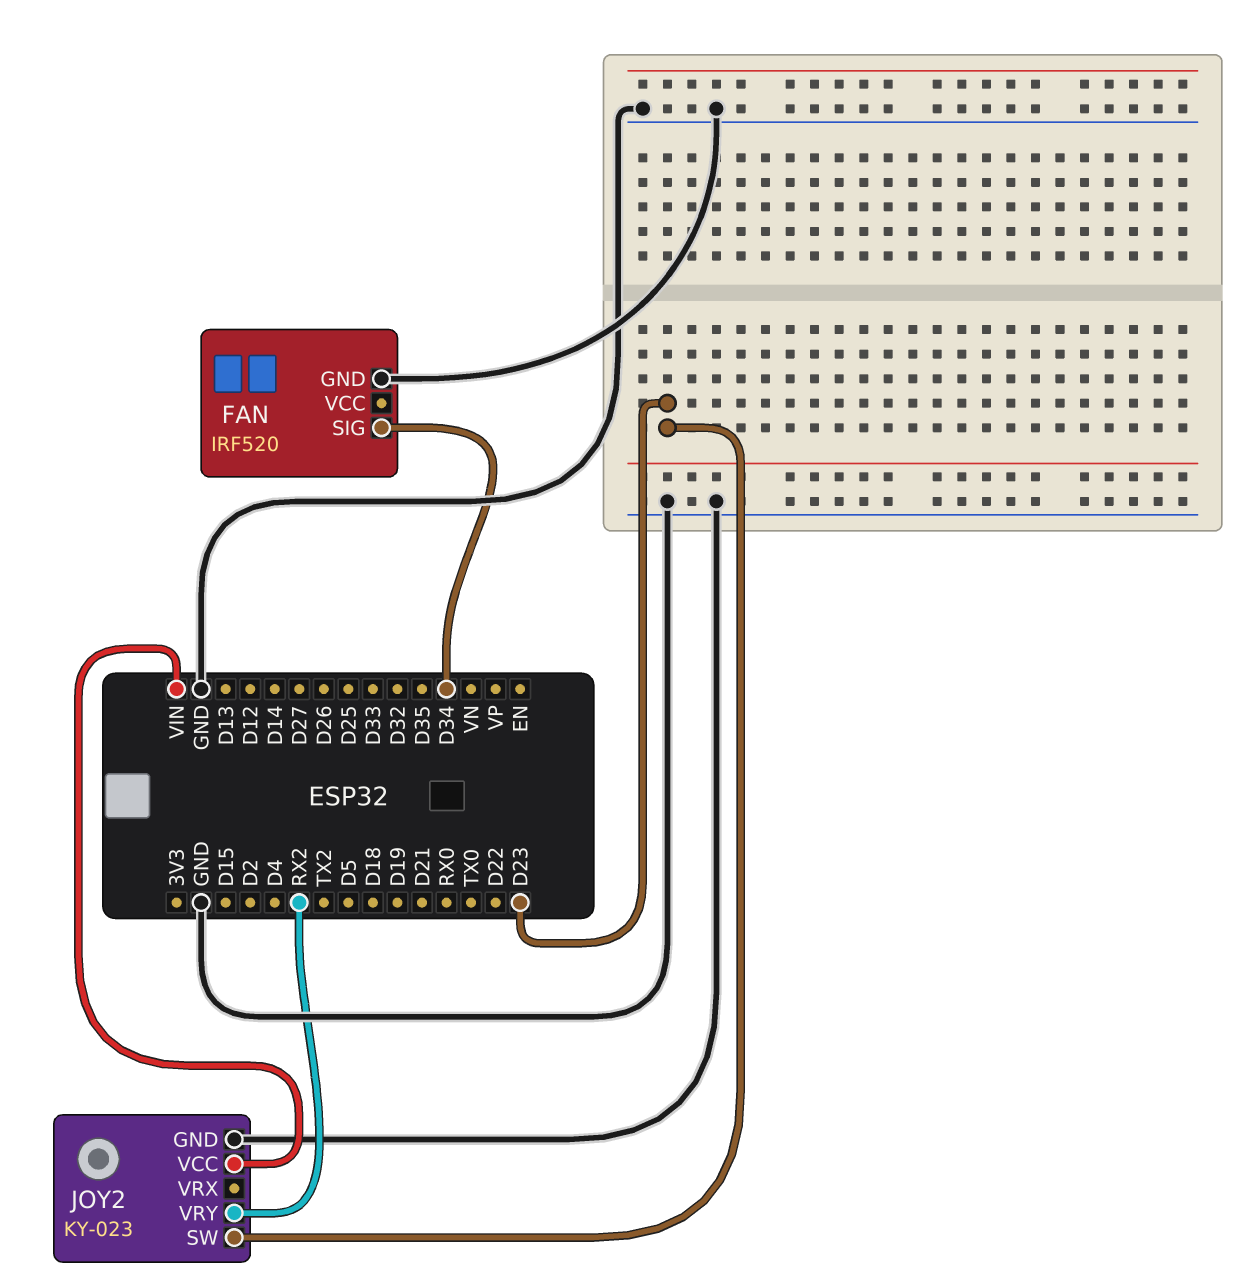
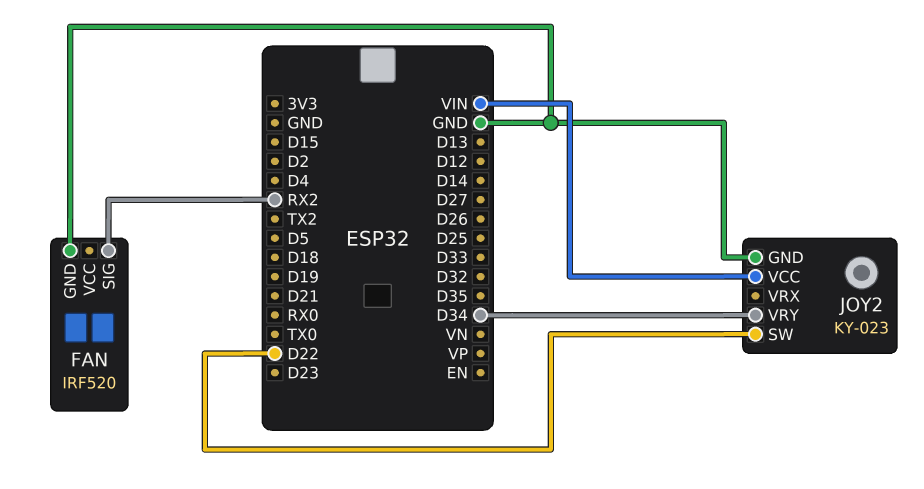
FAN pin SIG: D34 -> RX2
JOY2 pin SW: D23 -> D22
JOY2 pin VRY: RX2 -> D34

